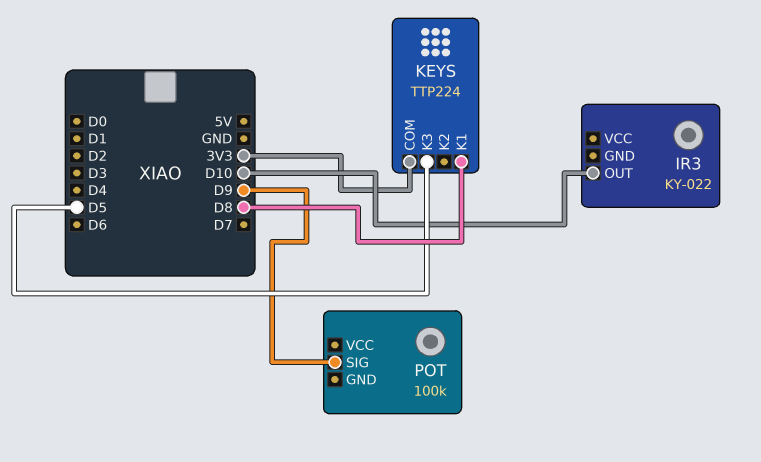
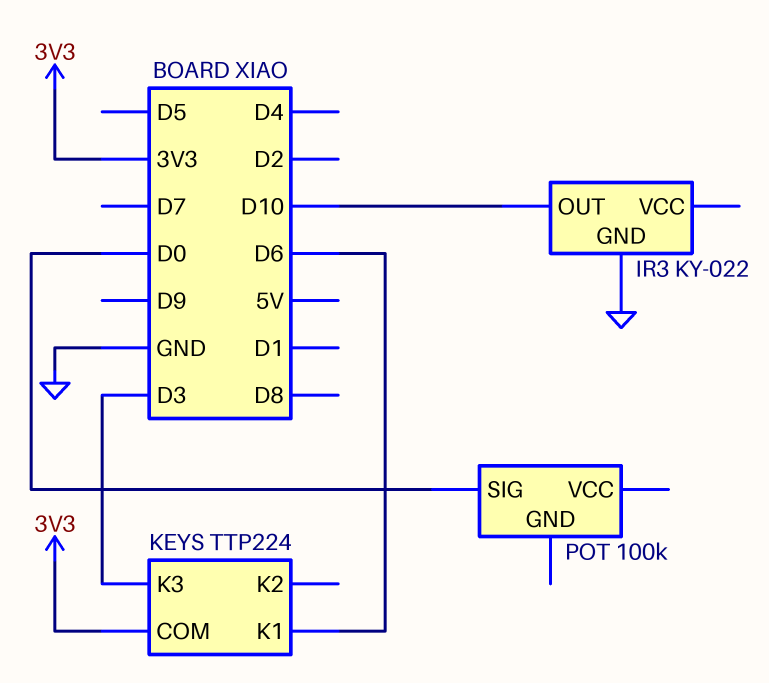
IR3 pin GND: none -> GND
KEYS pin K1: D8 -> D6
KEYS pin K3: D5 -> D3
POT pin SIG: D9 -> D0

